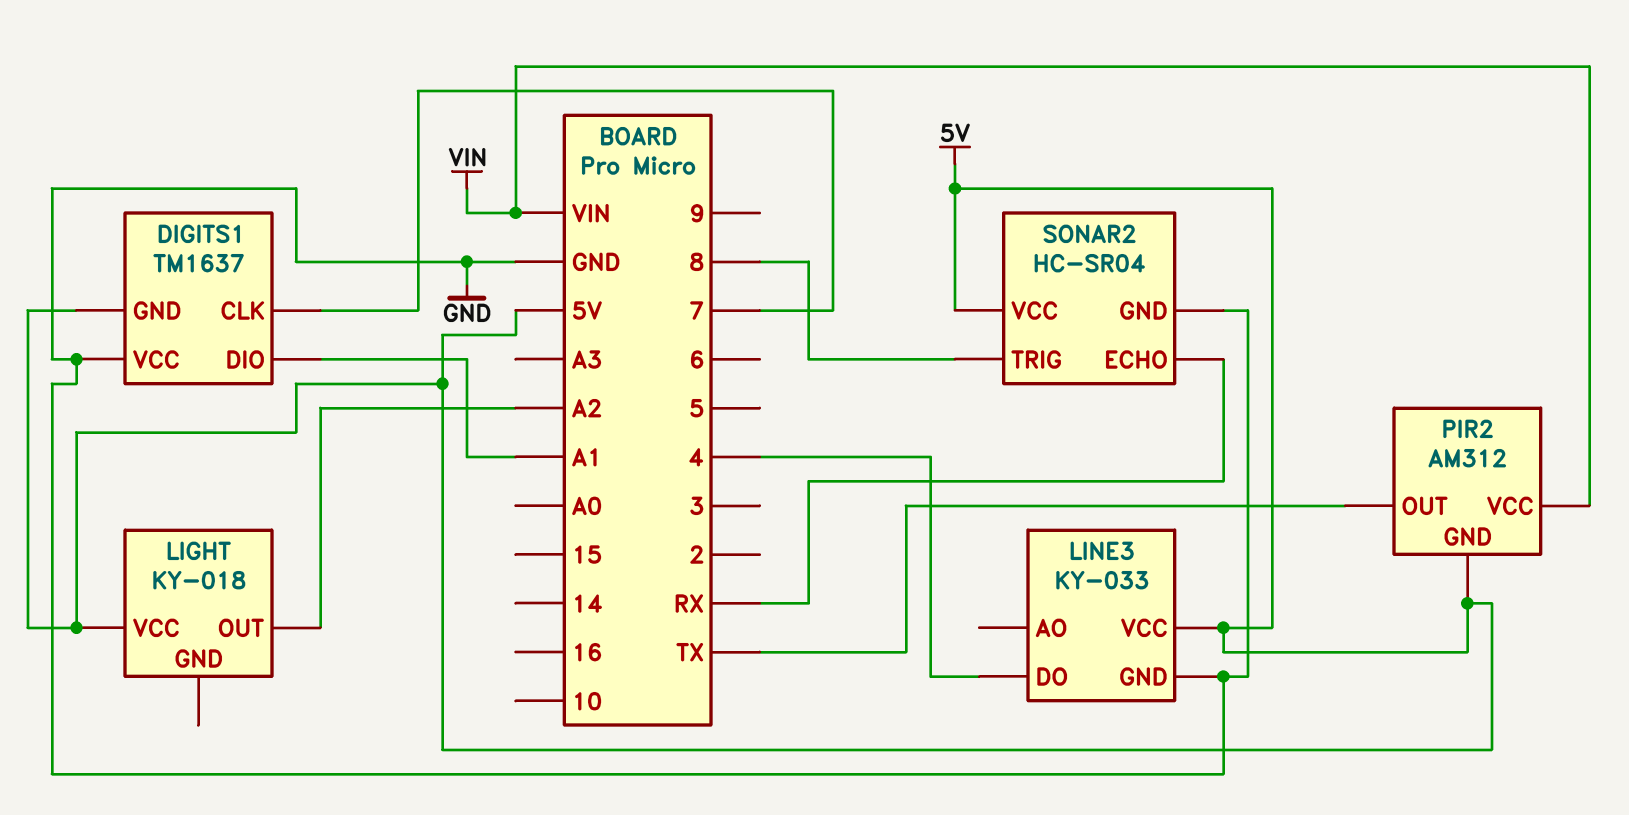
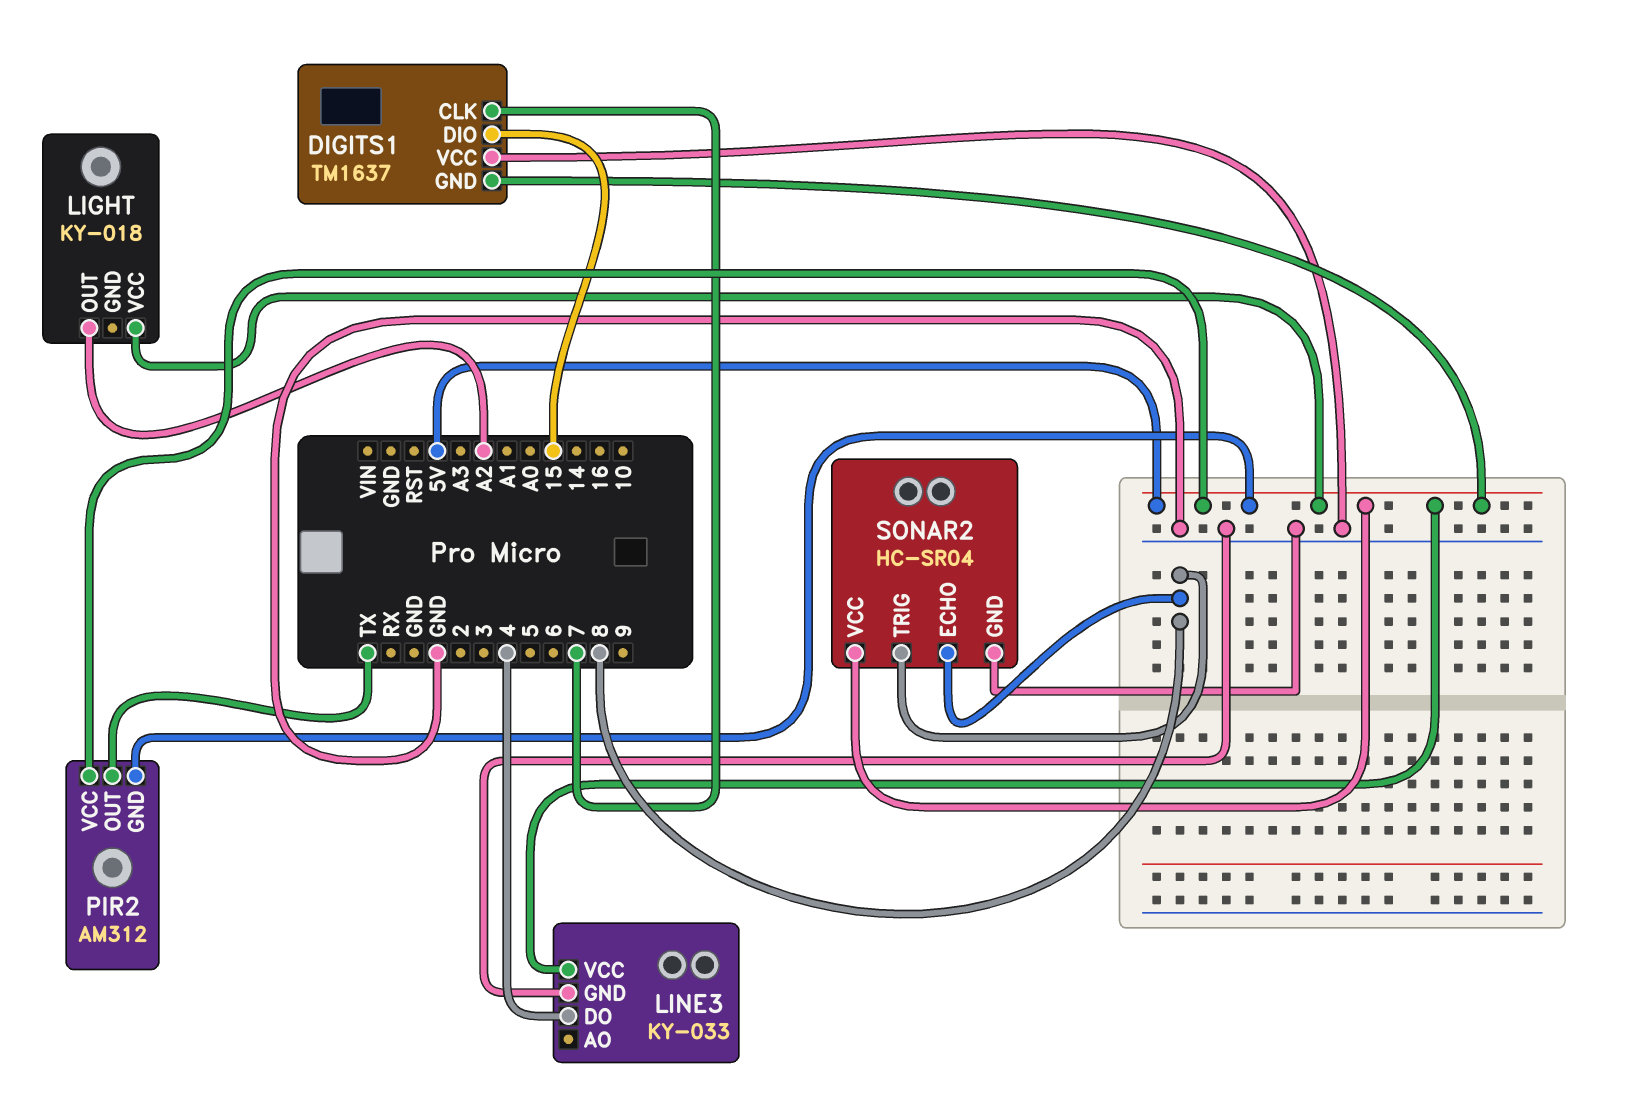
DIGITS1 pin DIO: A1 -> 15
PIR2 pin VCC: VIN -> 5V
SONAR2 pin ECHO: RX -> 8

